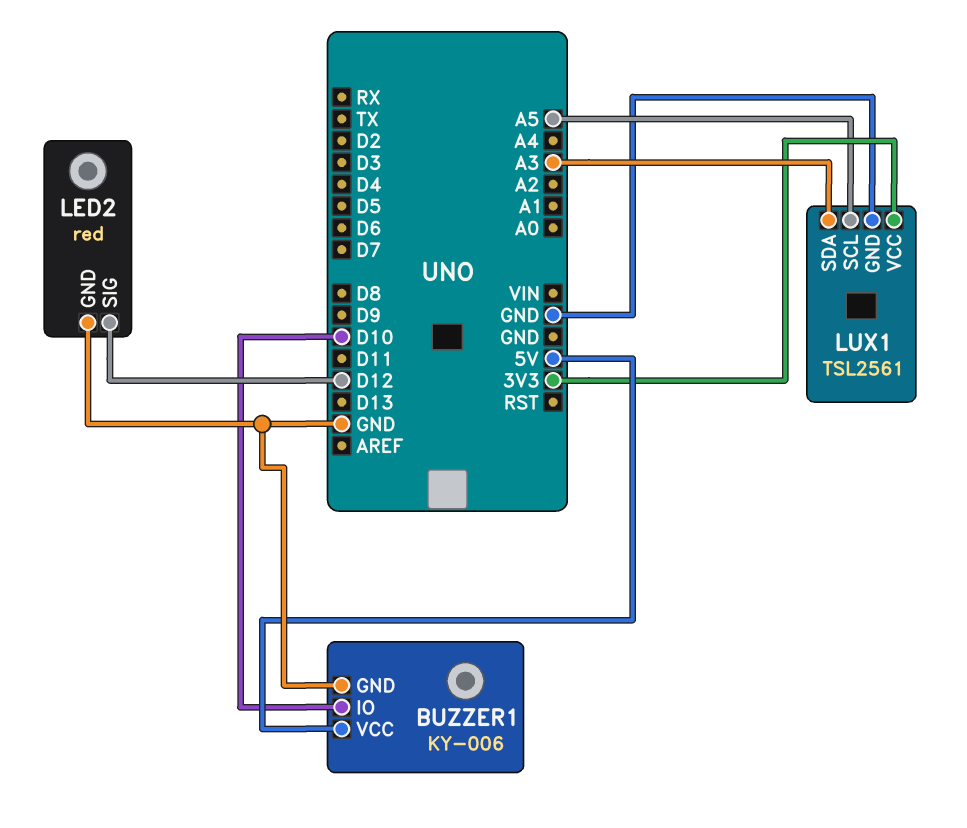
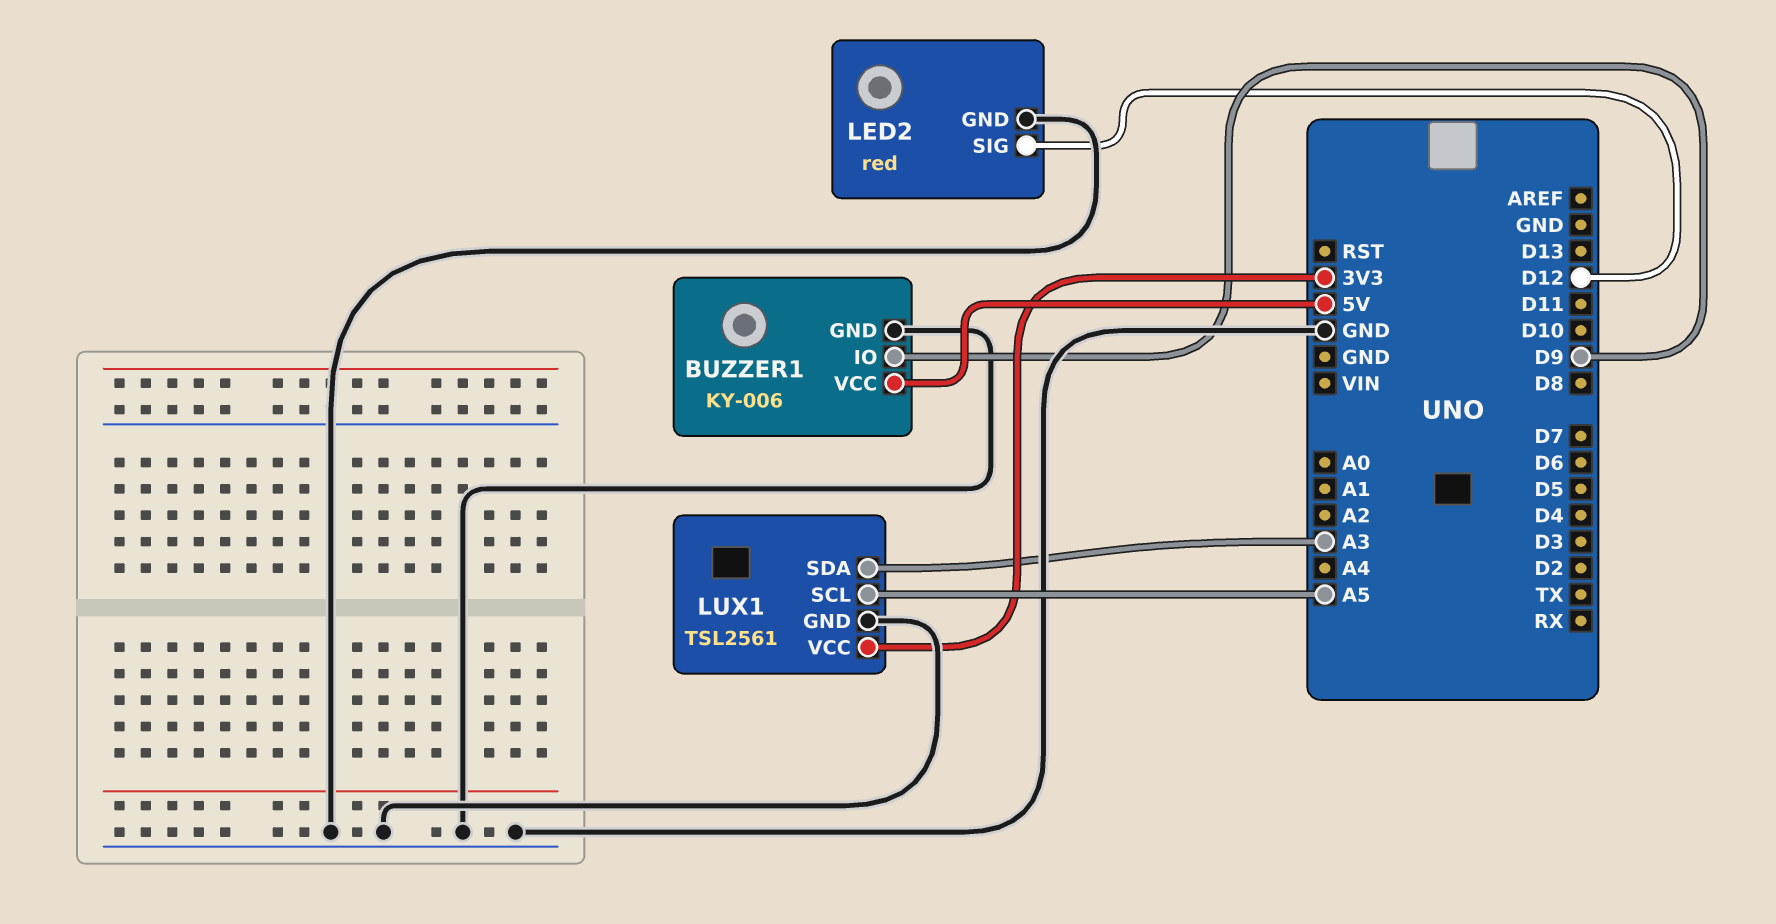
BUZZER1 pin IO: D10 -> D9

